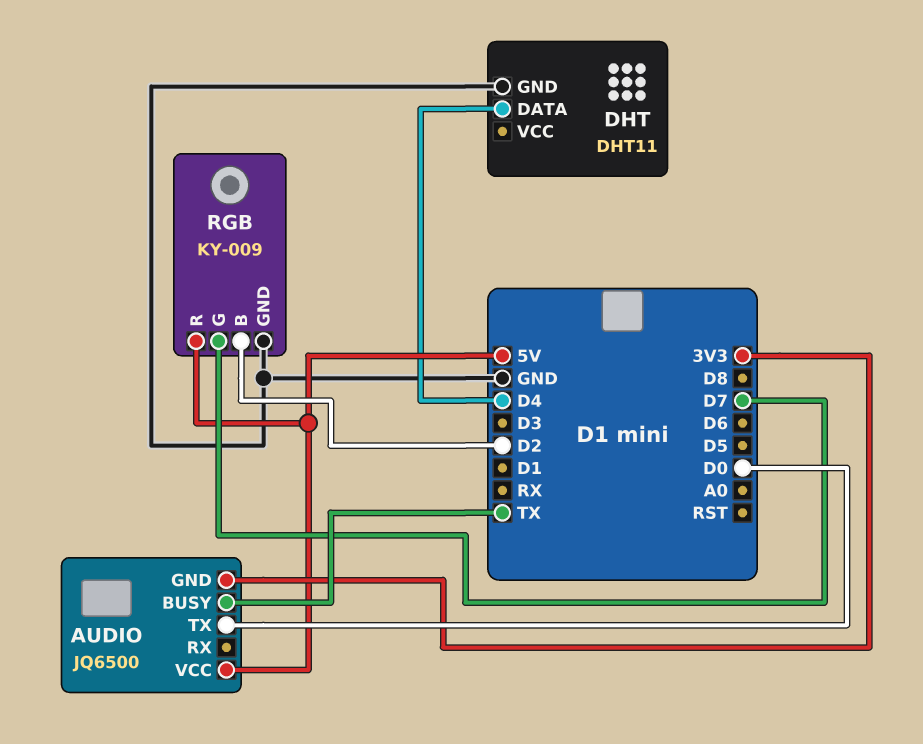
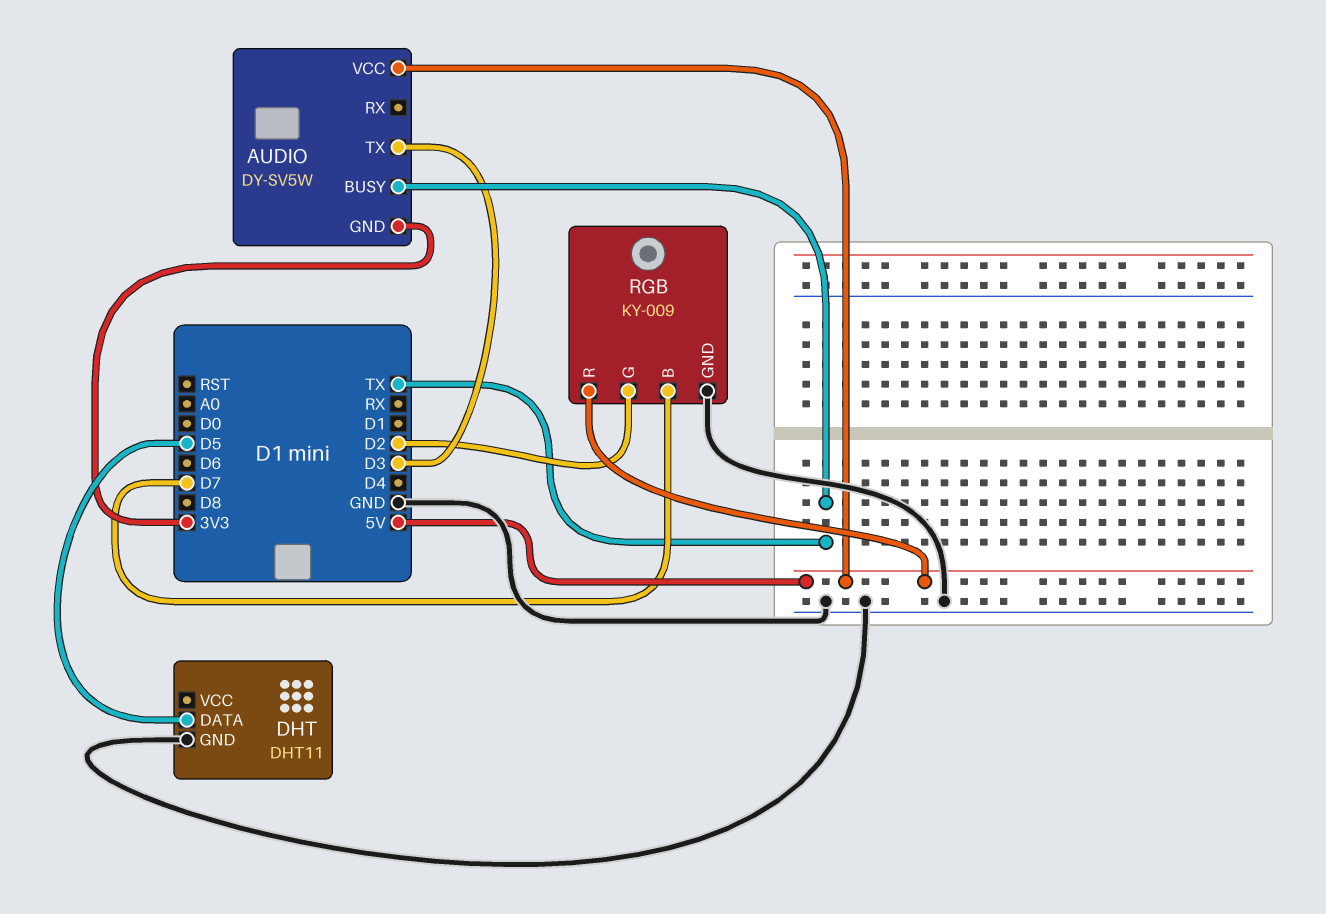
AUDIO: JQ6500 -> DY-SV5W
AUDIO pin TX: D0 -> D3
DHT pin DATA: D4 -> D5
RGB pin B: D2 -> D7
RGB pin G: D7 -> D2

